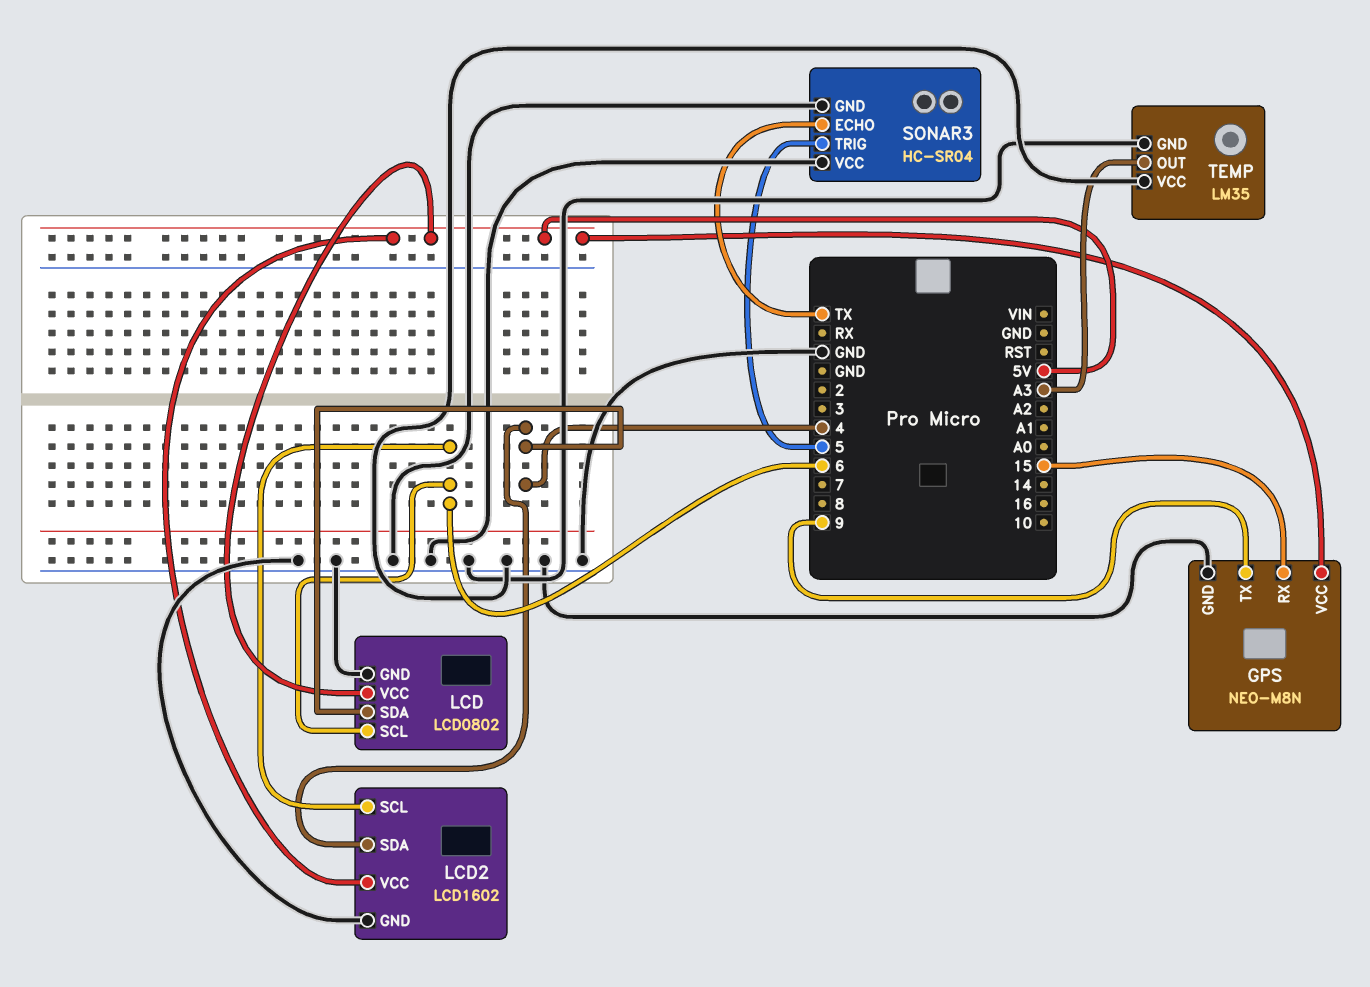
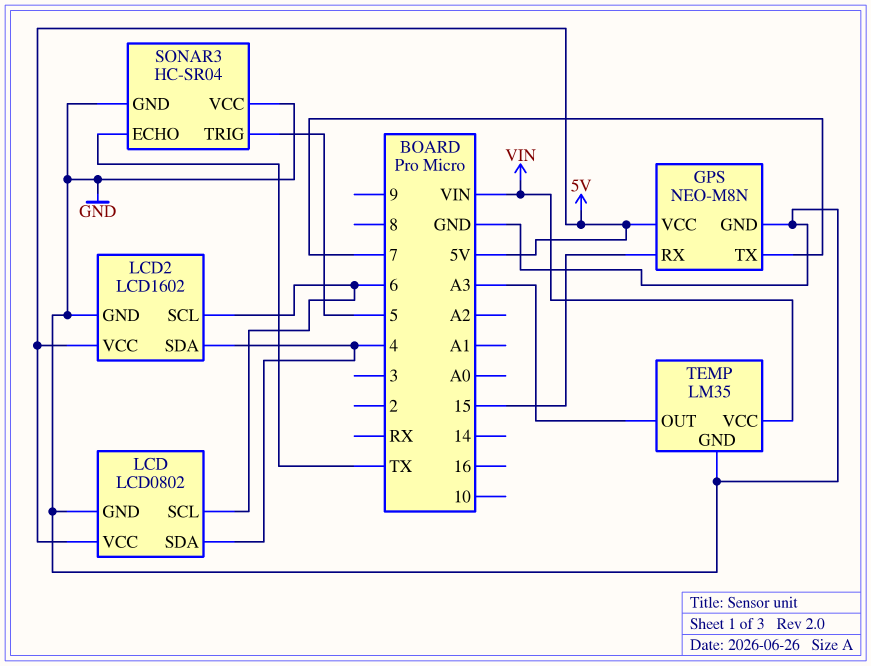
GPS pin TX: 9 -> 7
TEMP pin VCC: GND -> VIN

